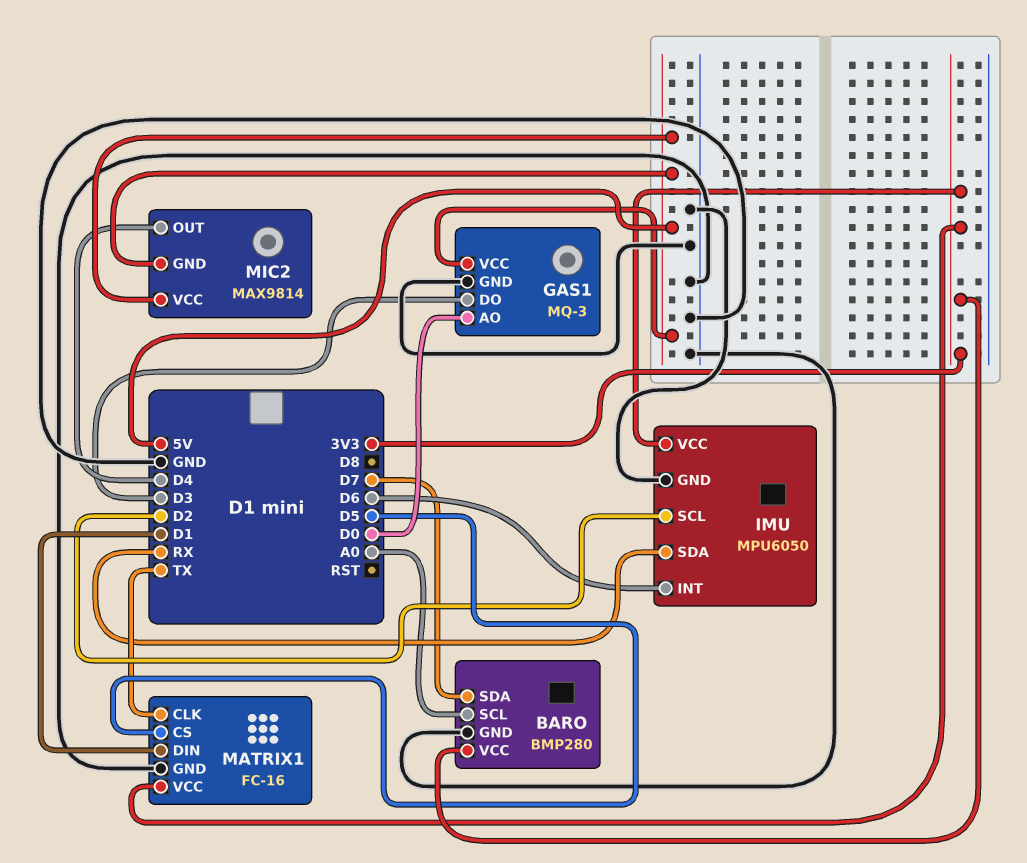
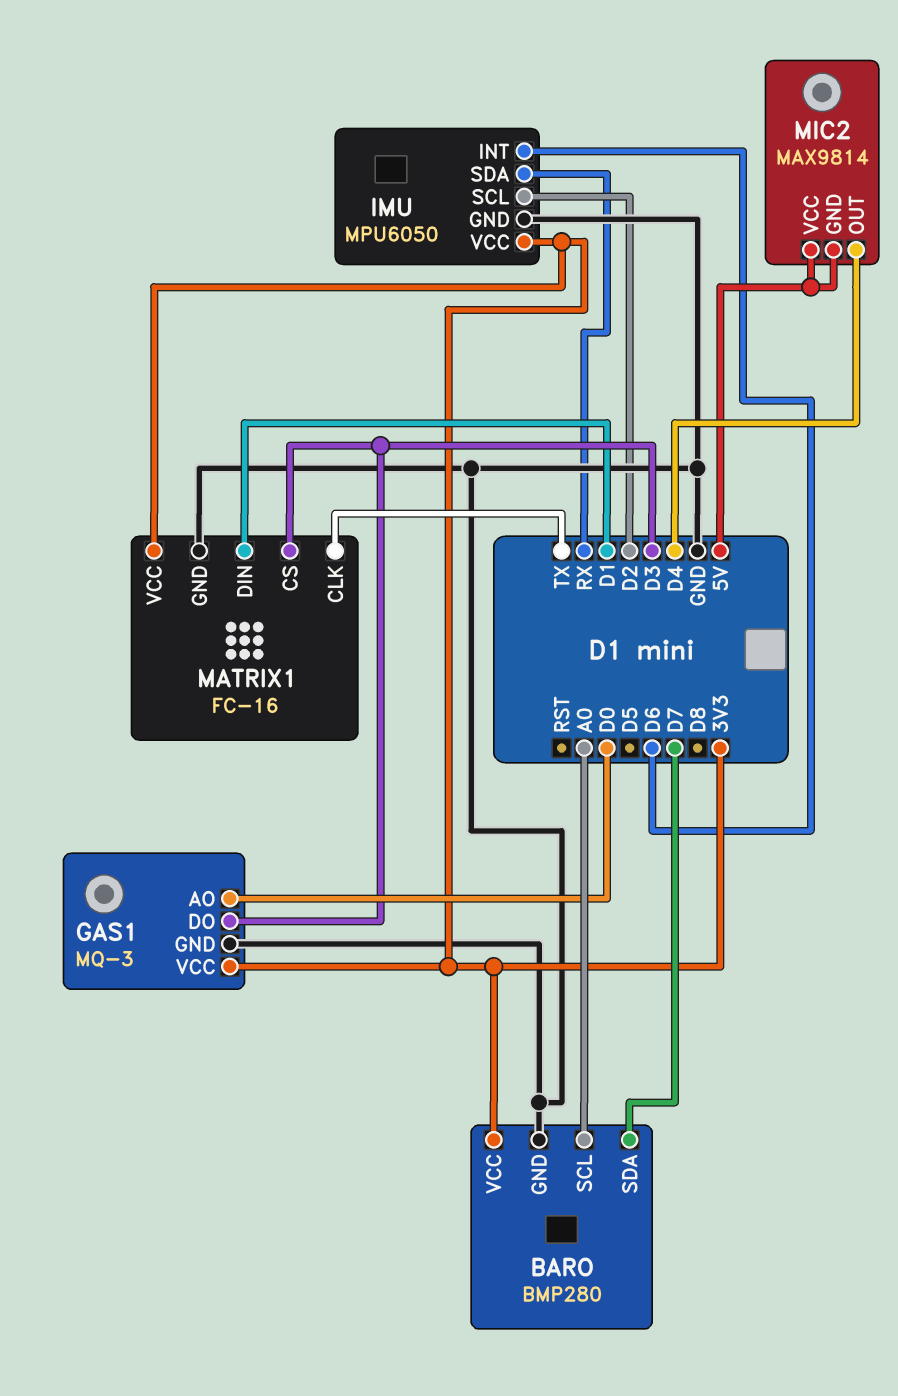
GAS1 pin VCC: 5V -> 3V3
MATRIX1 pin CS: D5 -> D3

